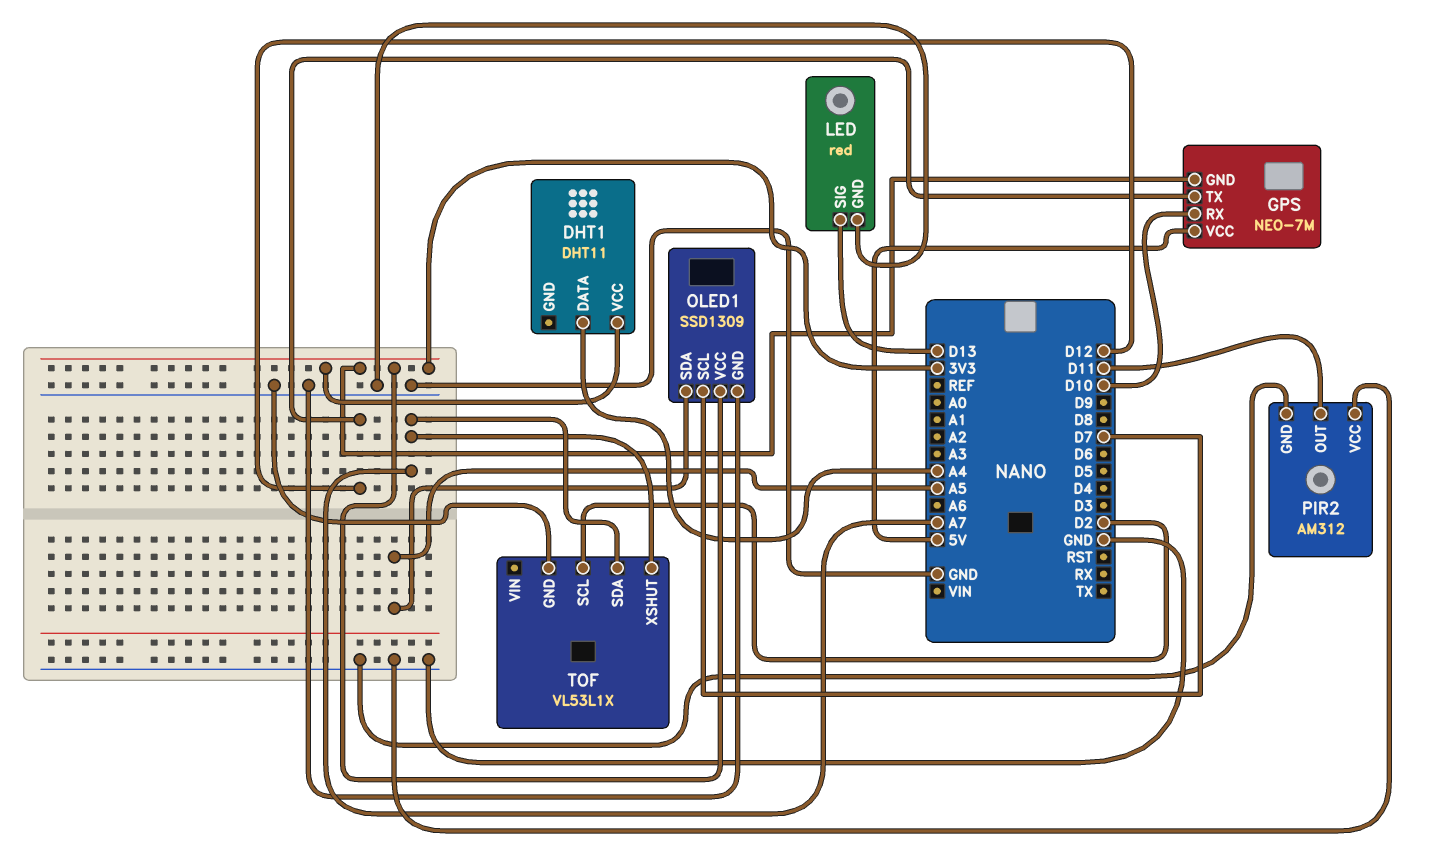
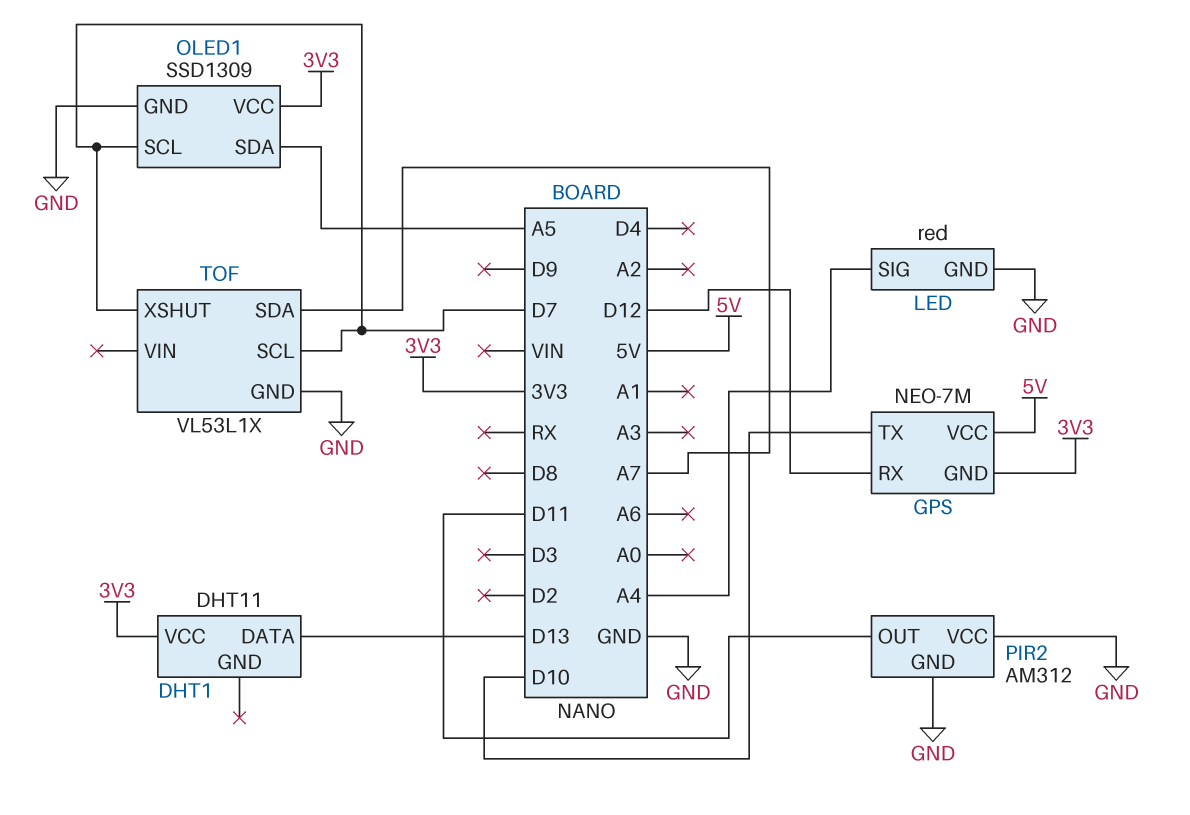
DHT1 pin DATA: A4 -> D13
GPS pin RX: D10 -> D12
GPS pin TX: D12 -> D10
LED pin SIG: D13 -> A4
TOF pin SCL: D2 -> D7
TOF pin XSHUT: A7 -> D7

